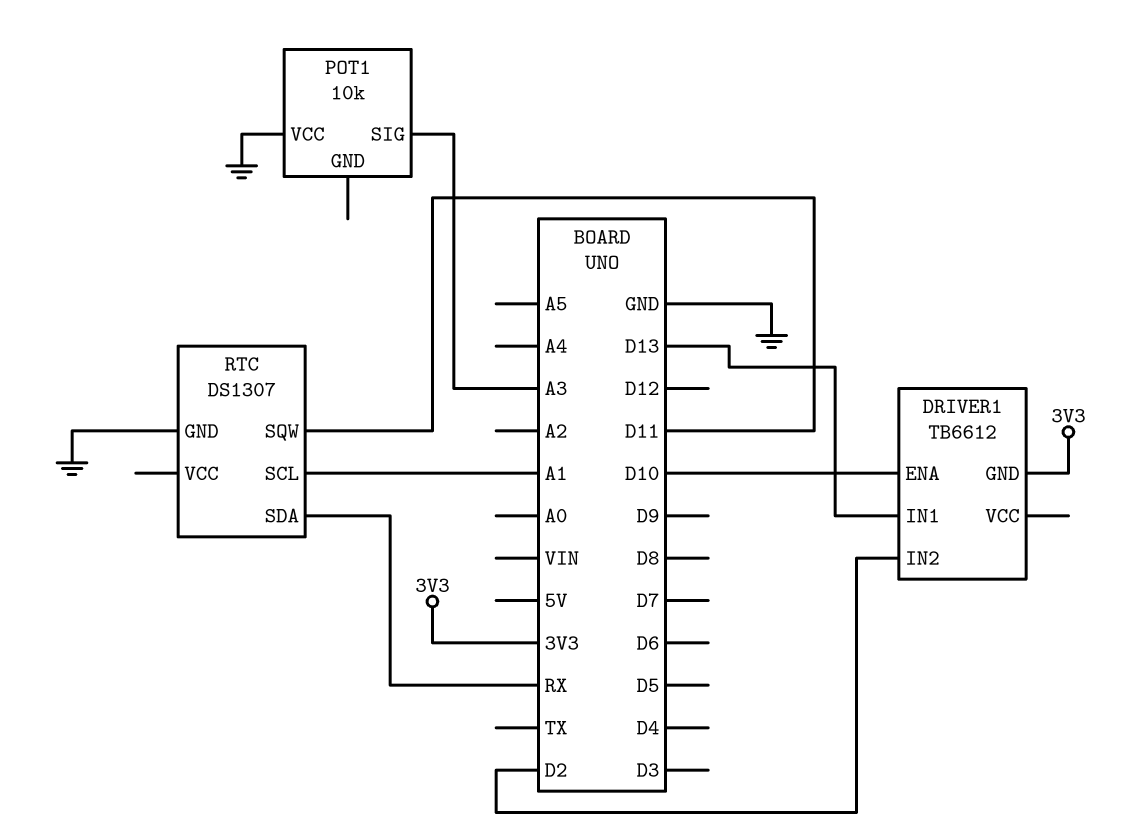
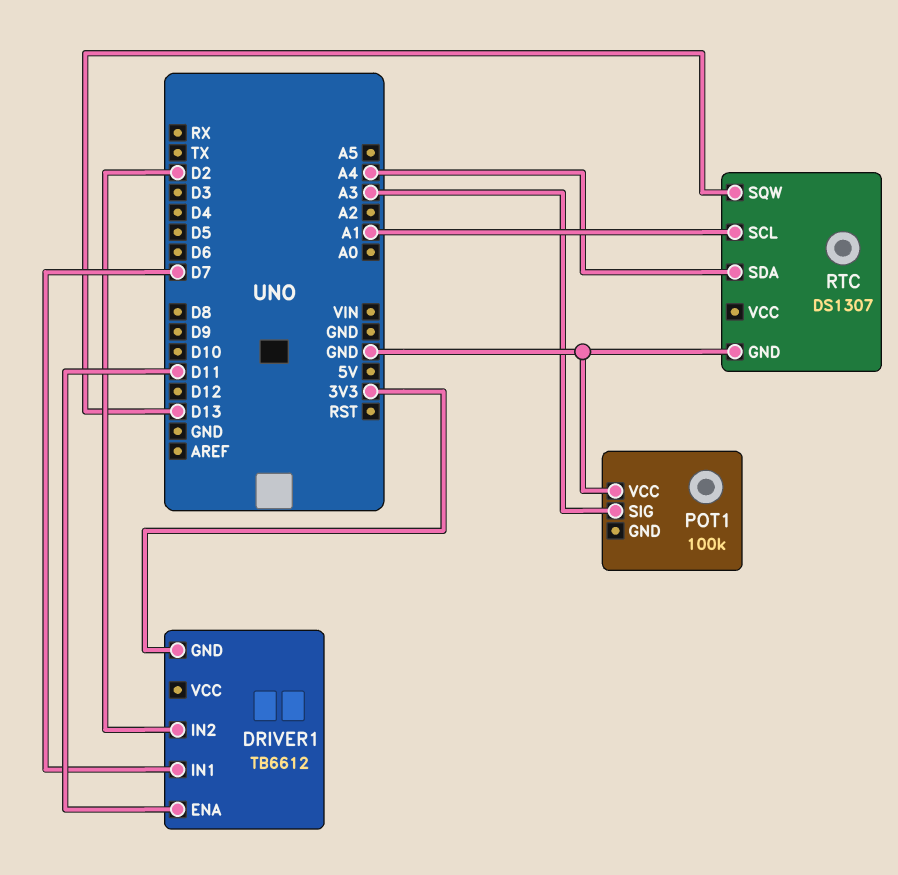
DRIVER1 pin ENA: D10 -> D11
DRIVER1 pin IN1: D13 -> D7
POT1: 10k -> 100k
RTC pin SDA: RX -> A4
RTC pin SQW: D11 -> D13

